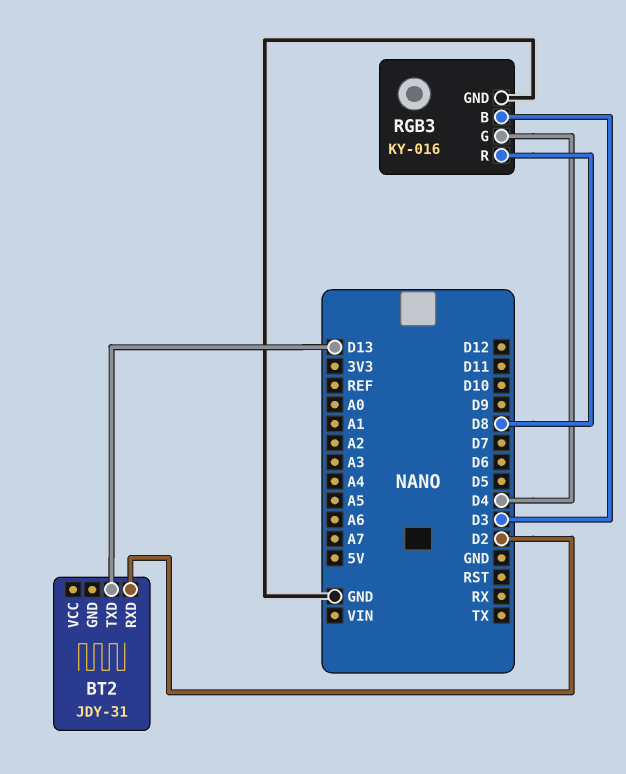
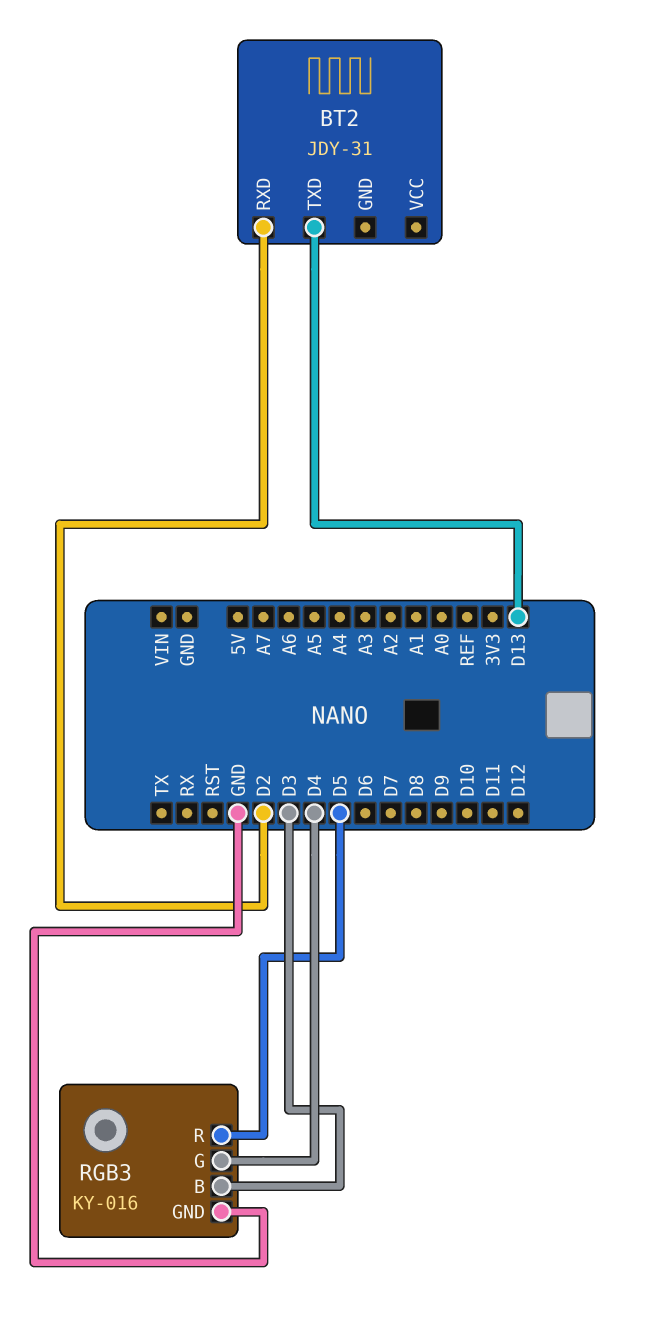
RGB3 pin R: D8 -> D5

